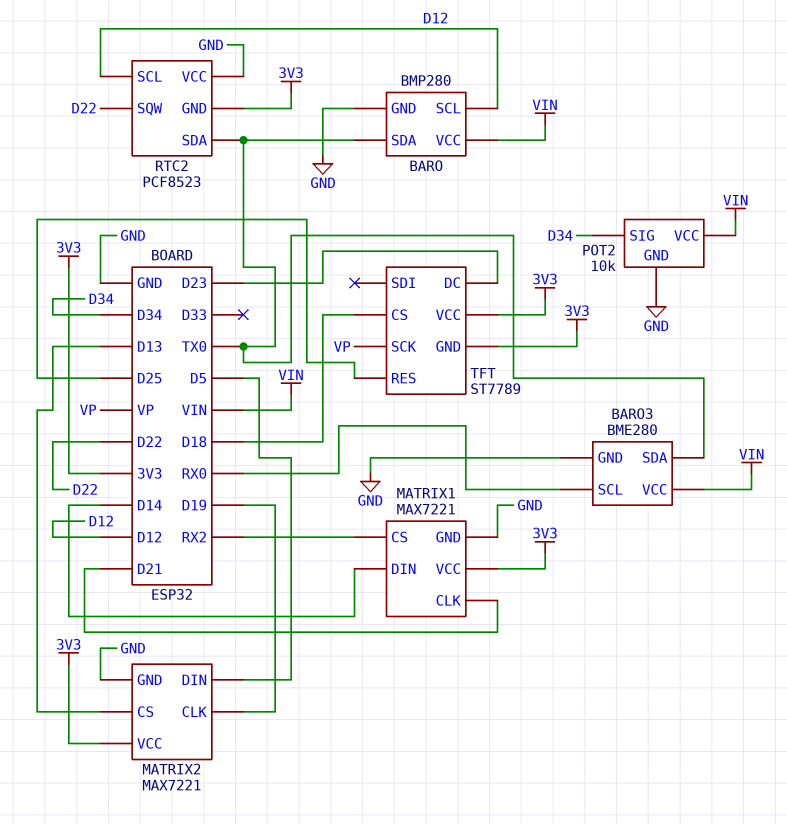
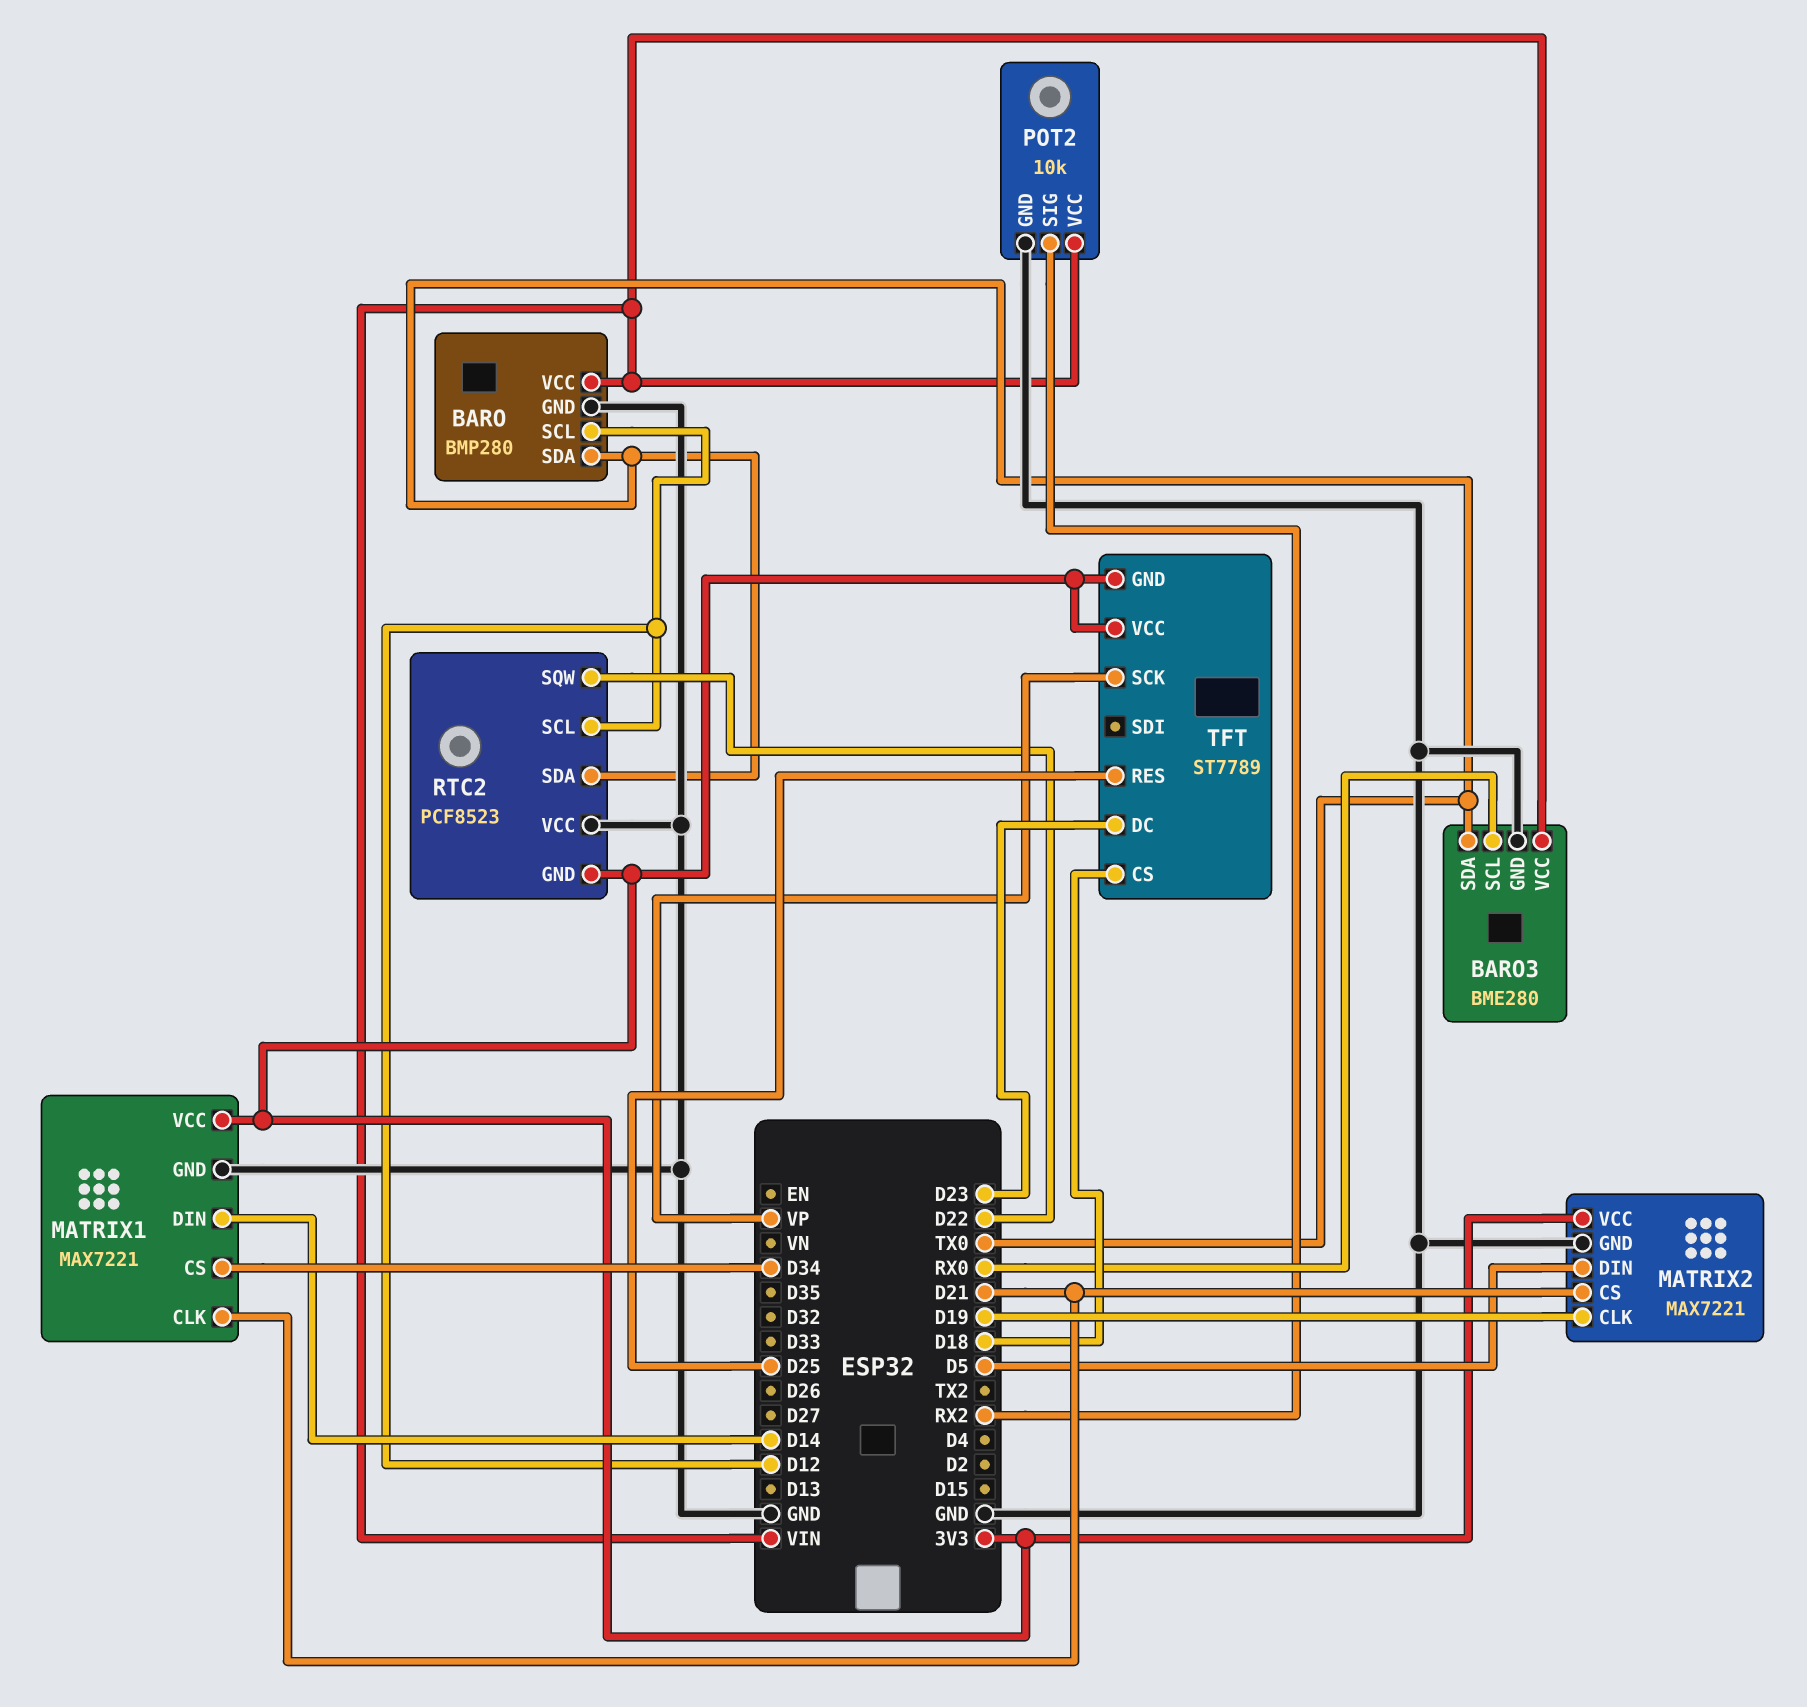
MATRIX1 pin CS: RX2 -> D34
MATRIX2 pin CS: D13 -> D21
POT2 pin SIG: D34 -> RX2

